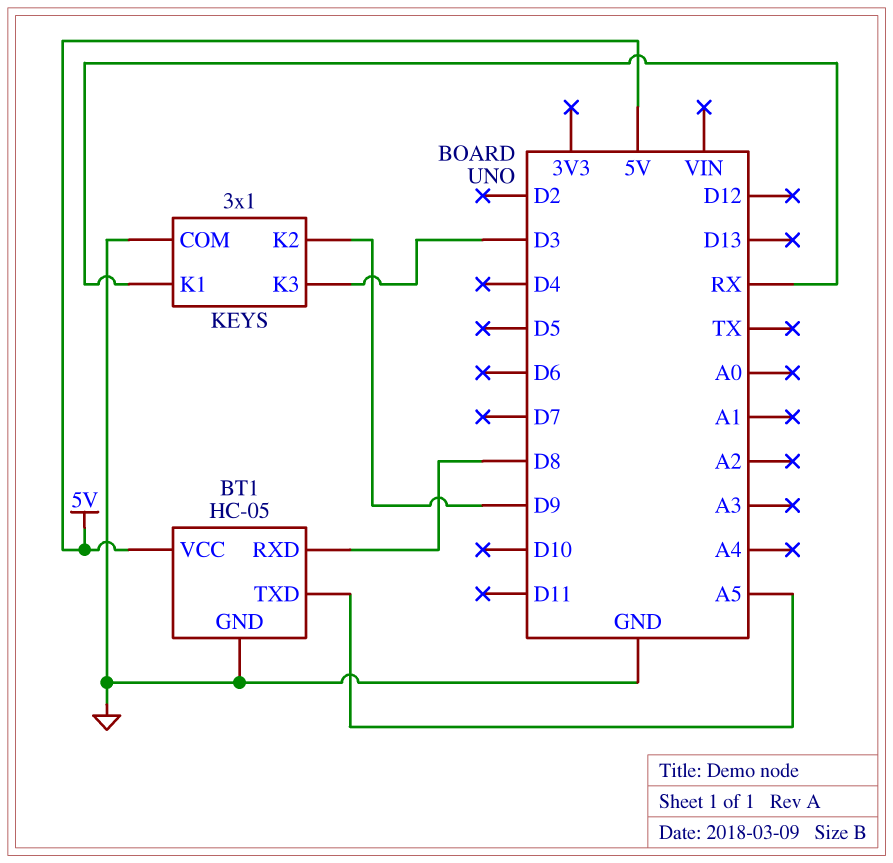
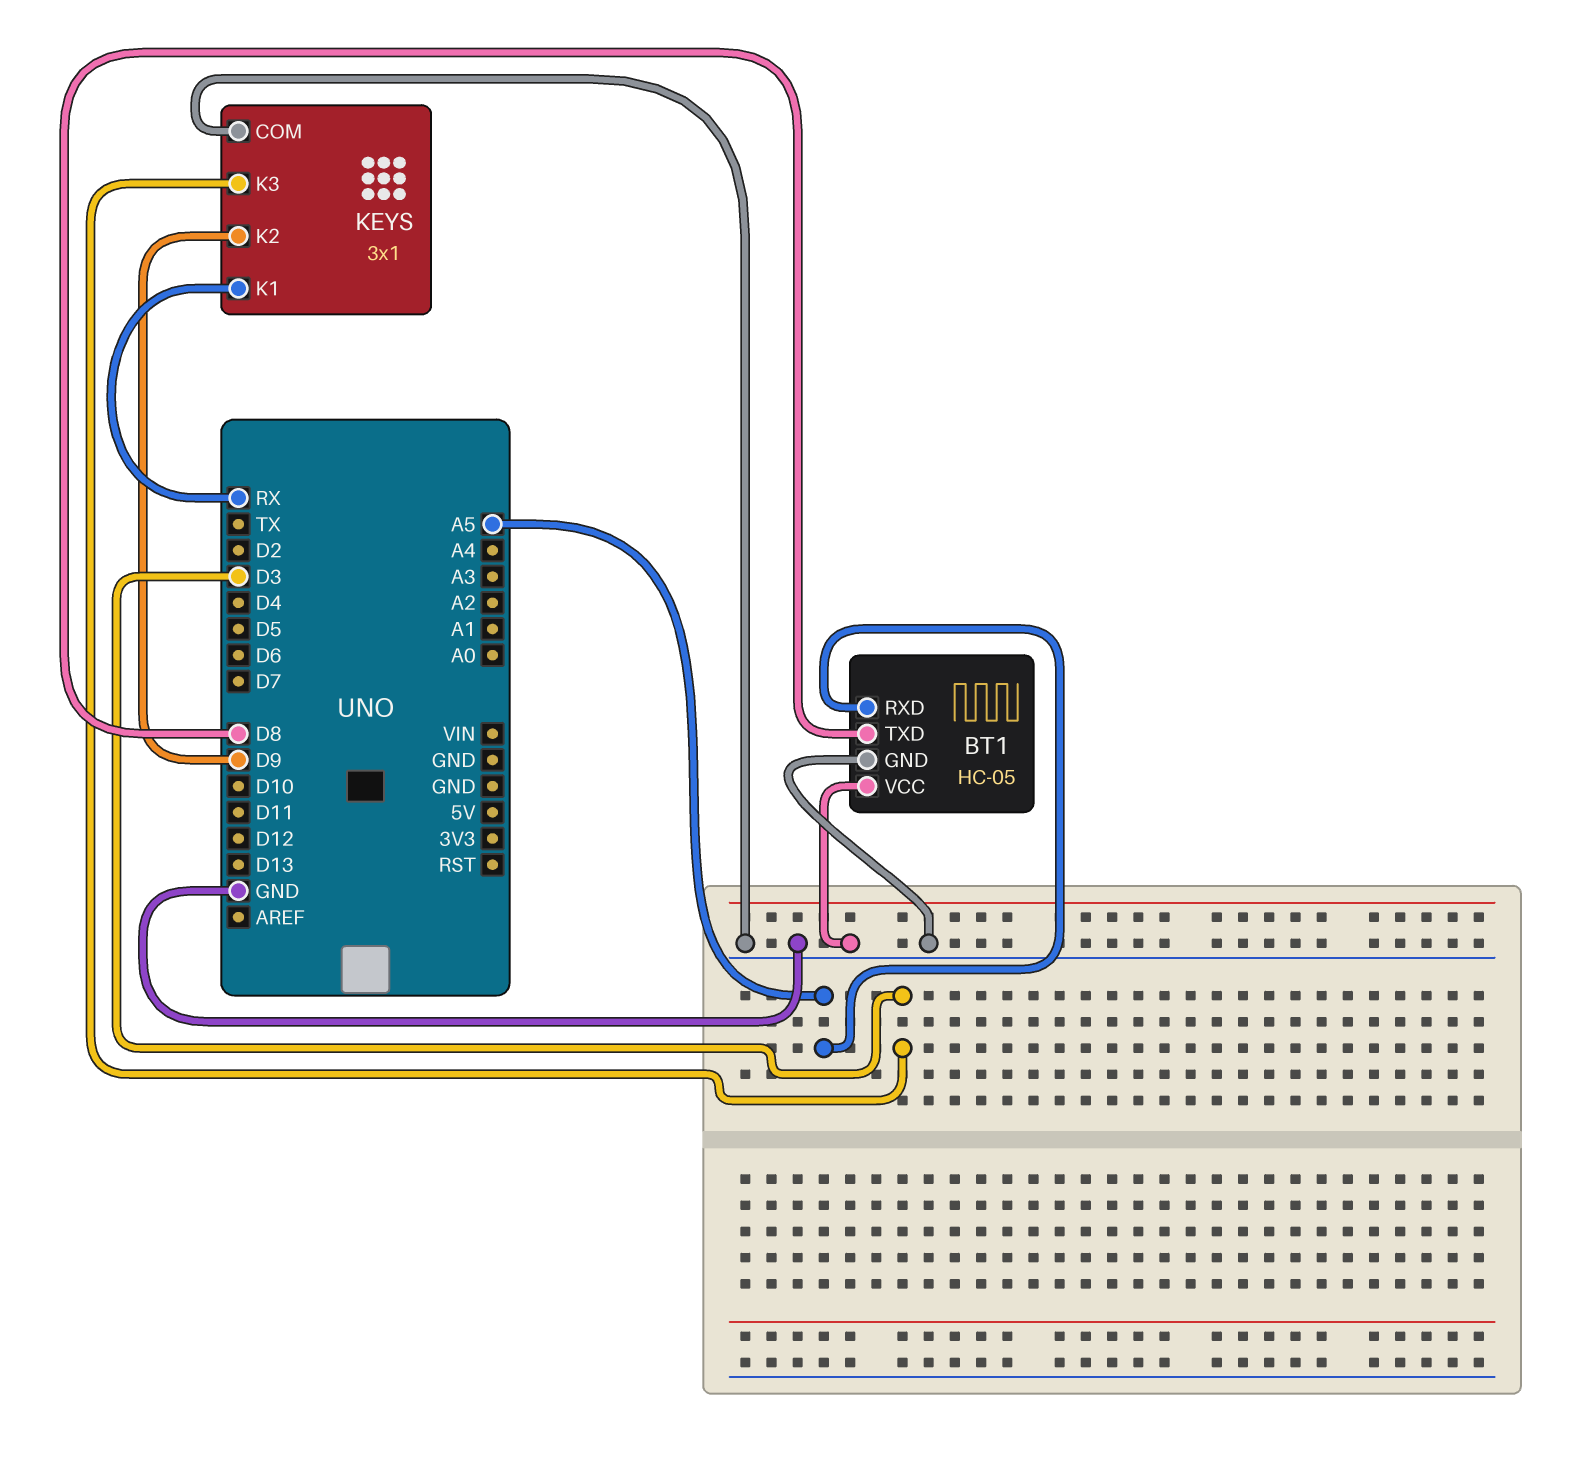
BT1 pin RXD: D8 -> A5
BT1 pin TXD: A5 -> D8
BT1 pin VCC: 5V -> GND

